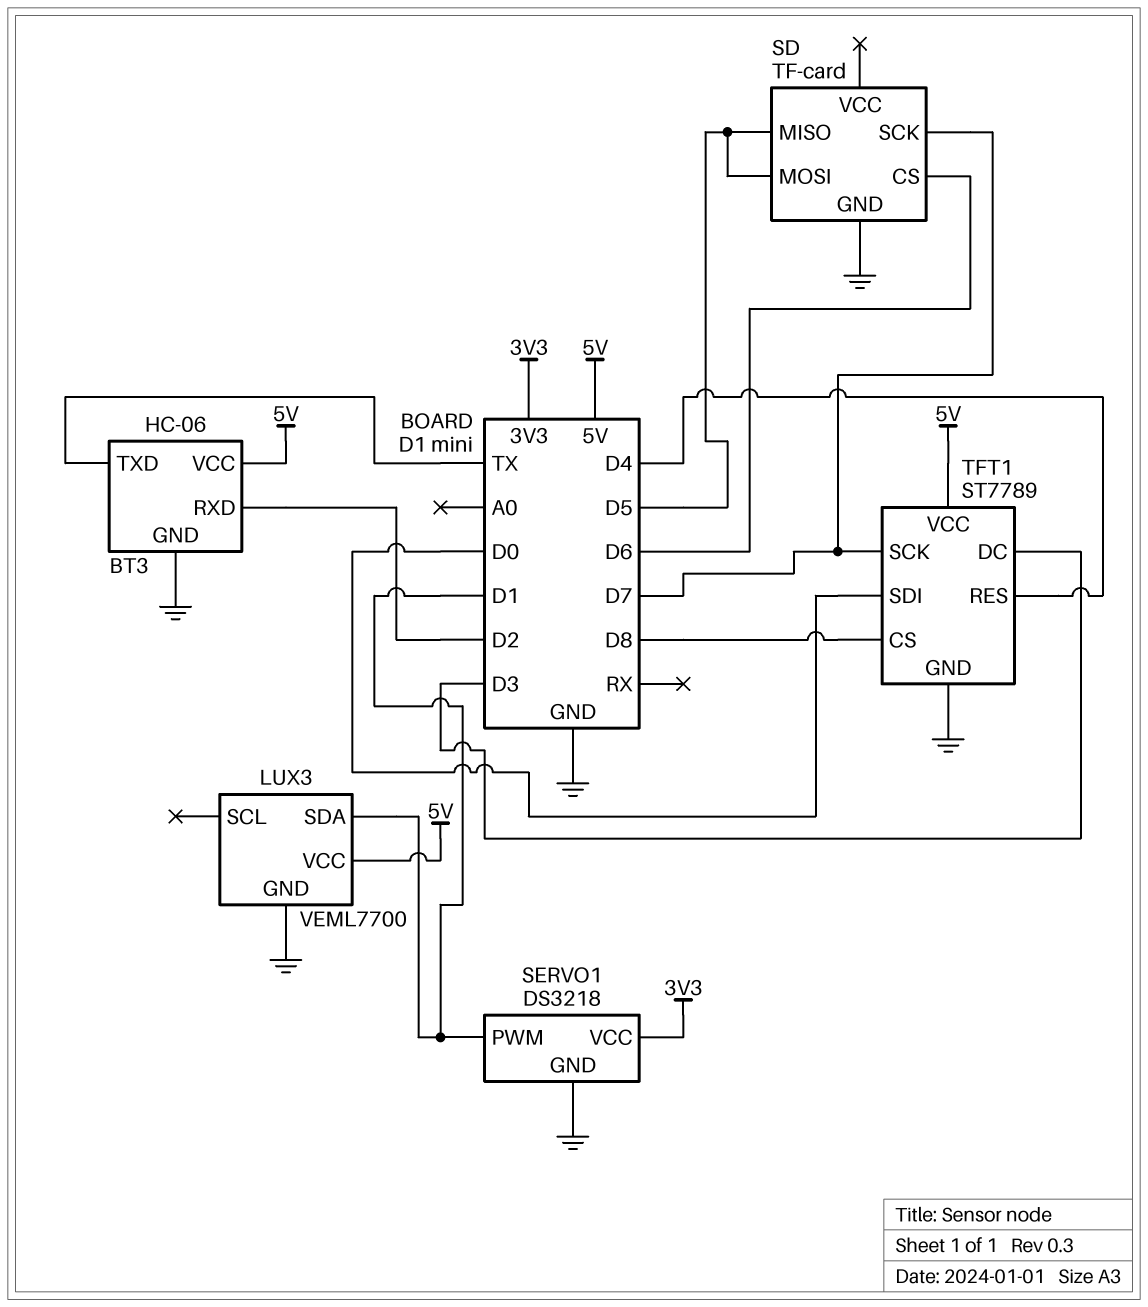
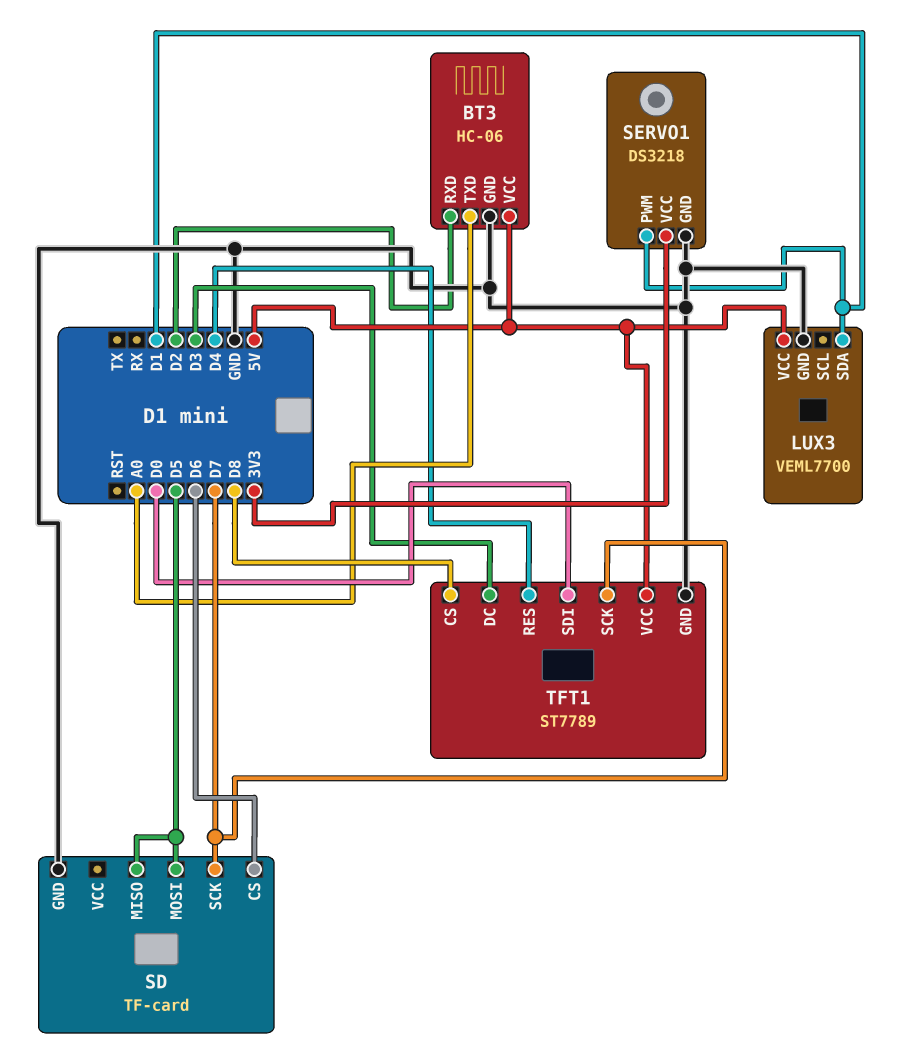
BT3 pin TXD: TX -> A0

